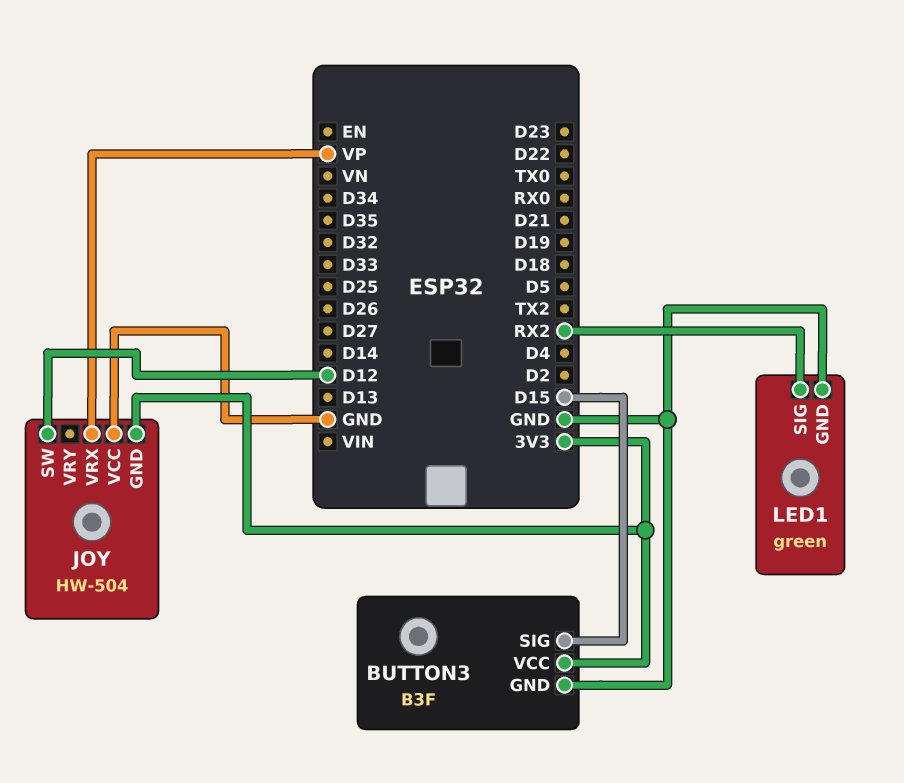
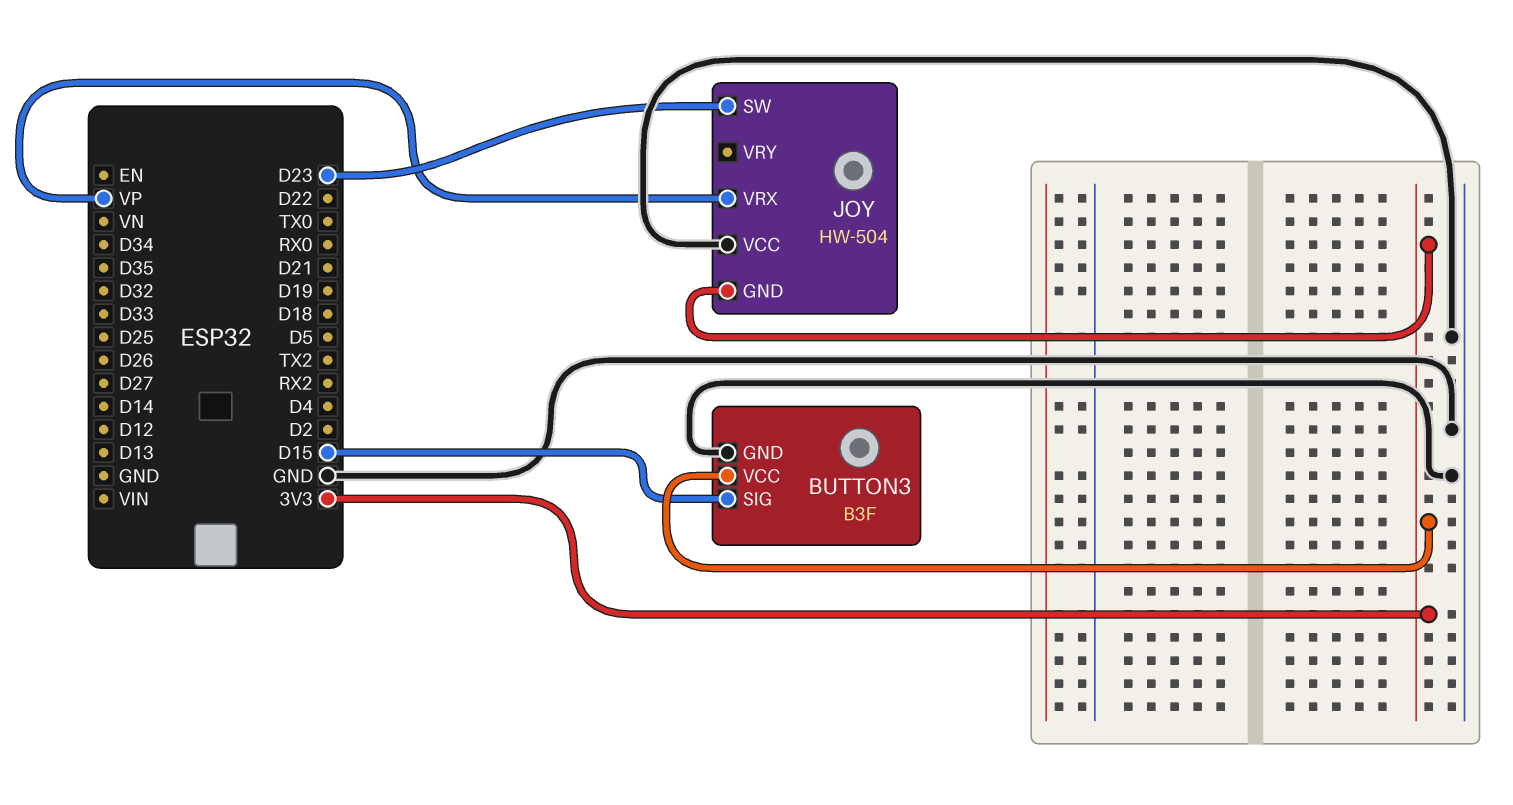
JOY pin SW: D12 -> D23
LED1: green -> none
LED1 pin GND: GND -> none
LED1 pin SIG: RX2 -> none

